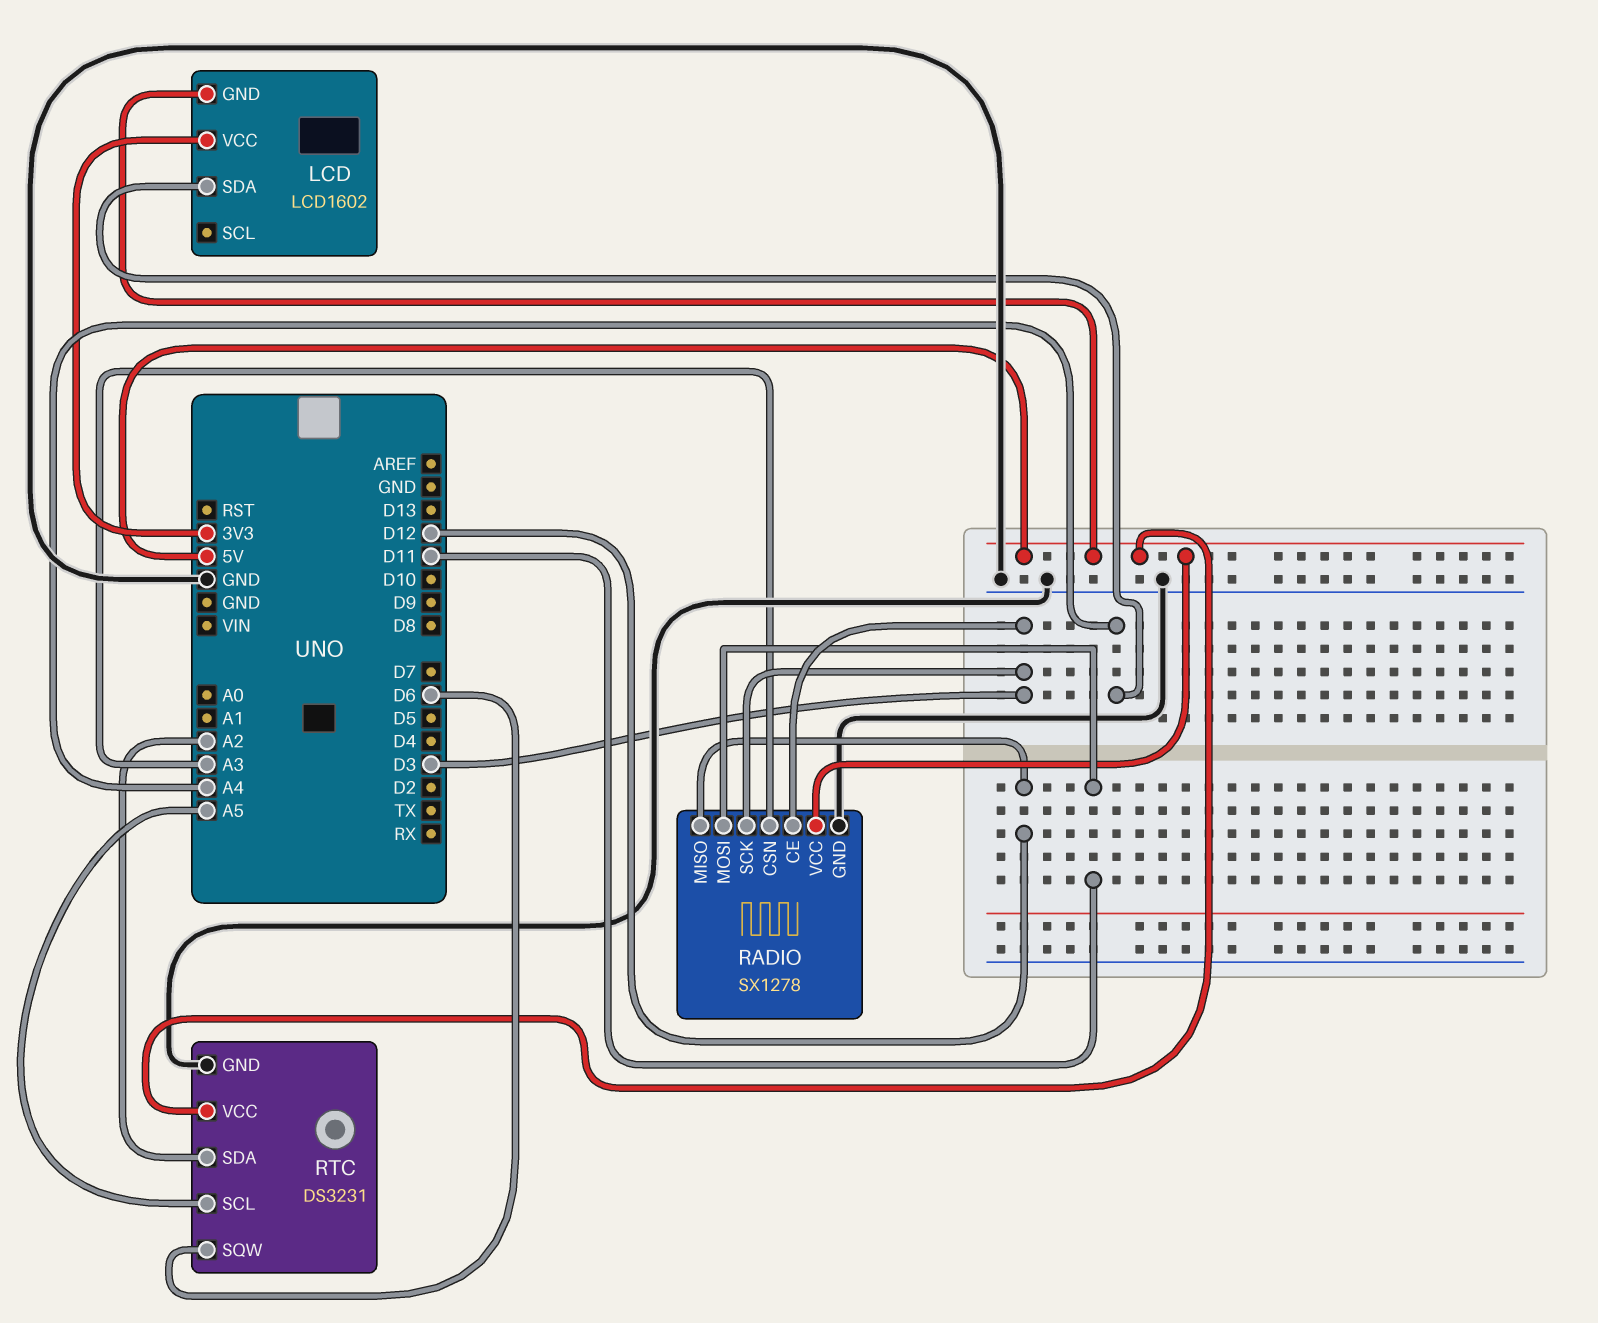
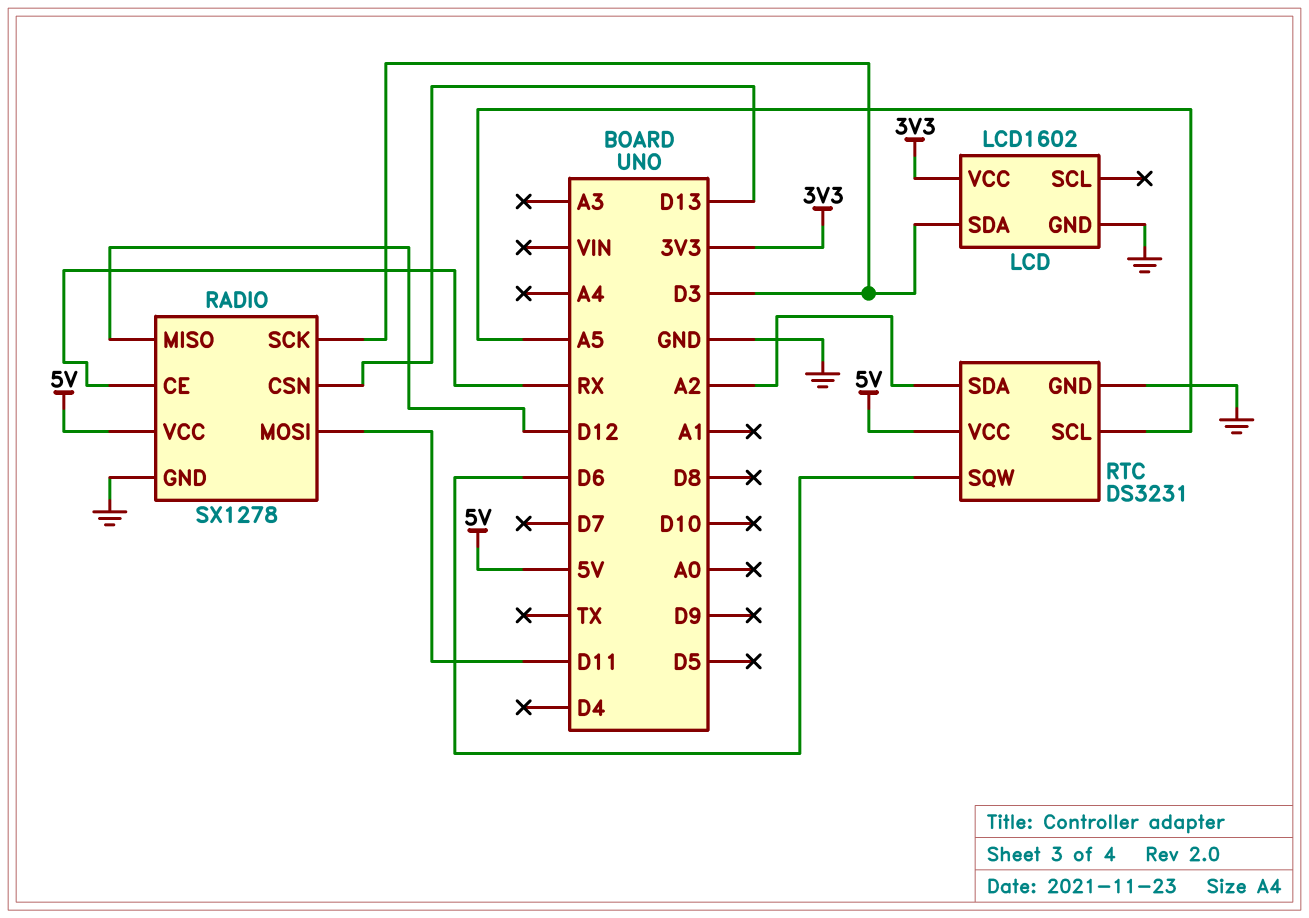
LCD pin GND: 5V -> GND
LCD pin SDA: A4 -> D3
RADIO pin CE: D3 -> RX
RADIO pin CSN: A3 -> D13

